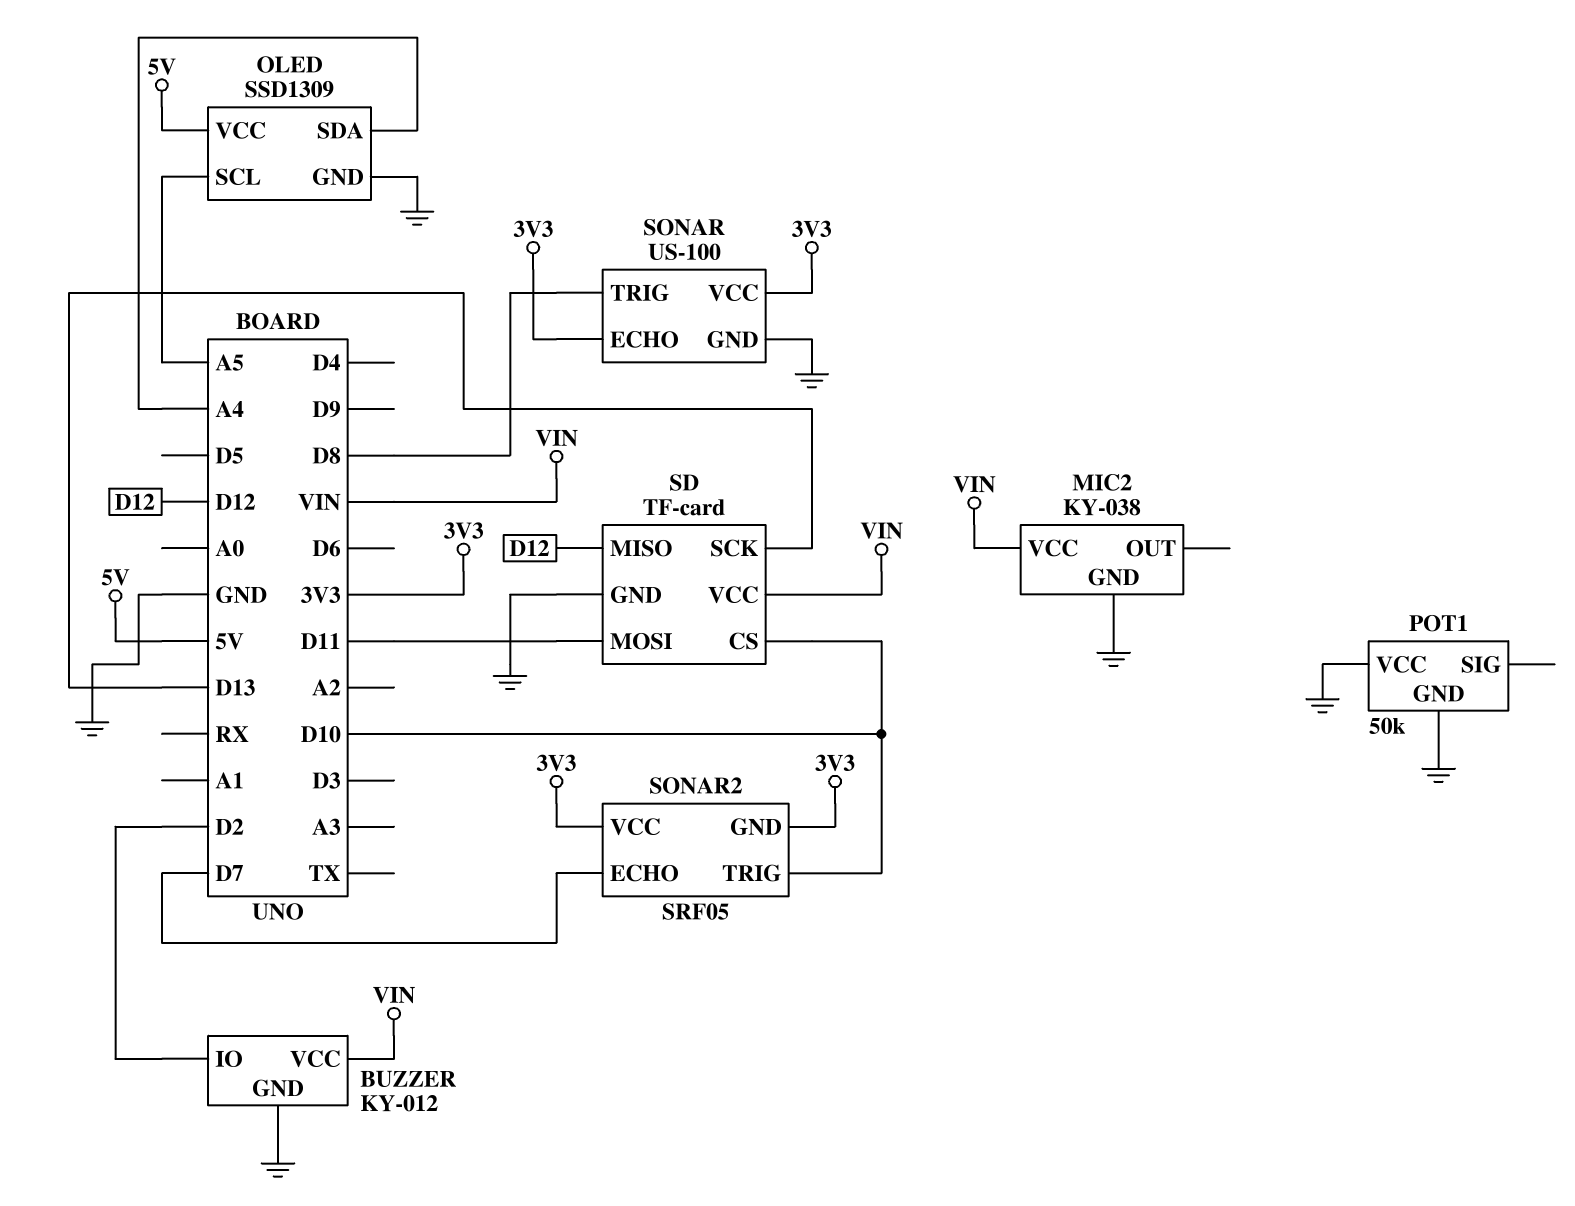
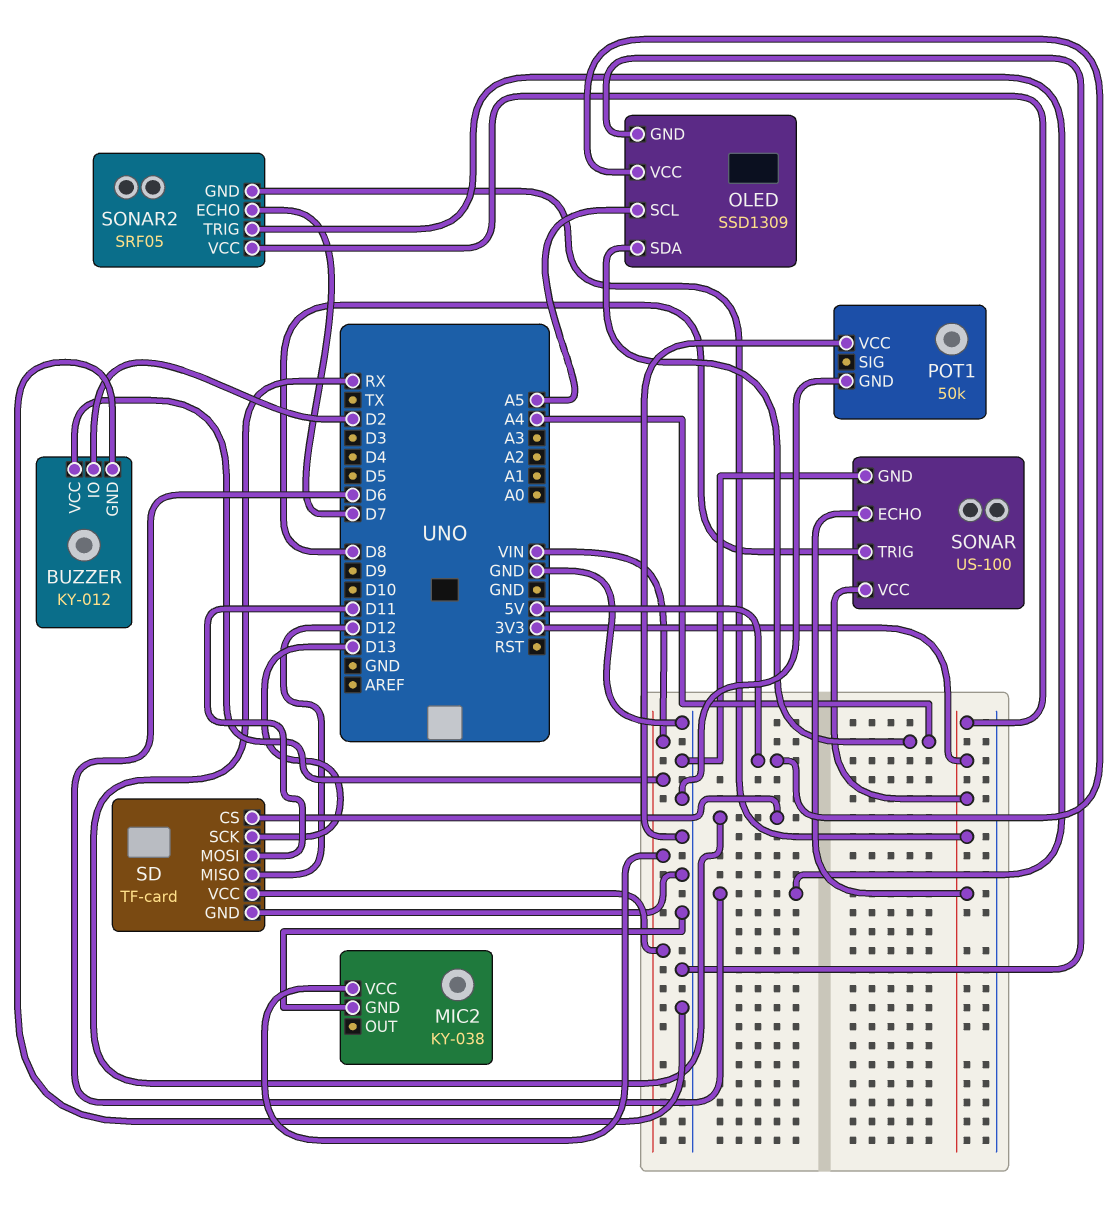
SD pin CS: D10 -> RX
SONAR2 pin TRIG: D10 -> D6

